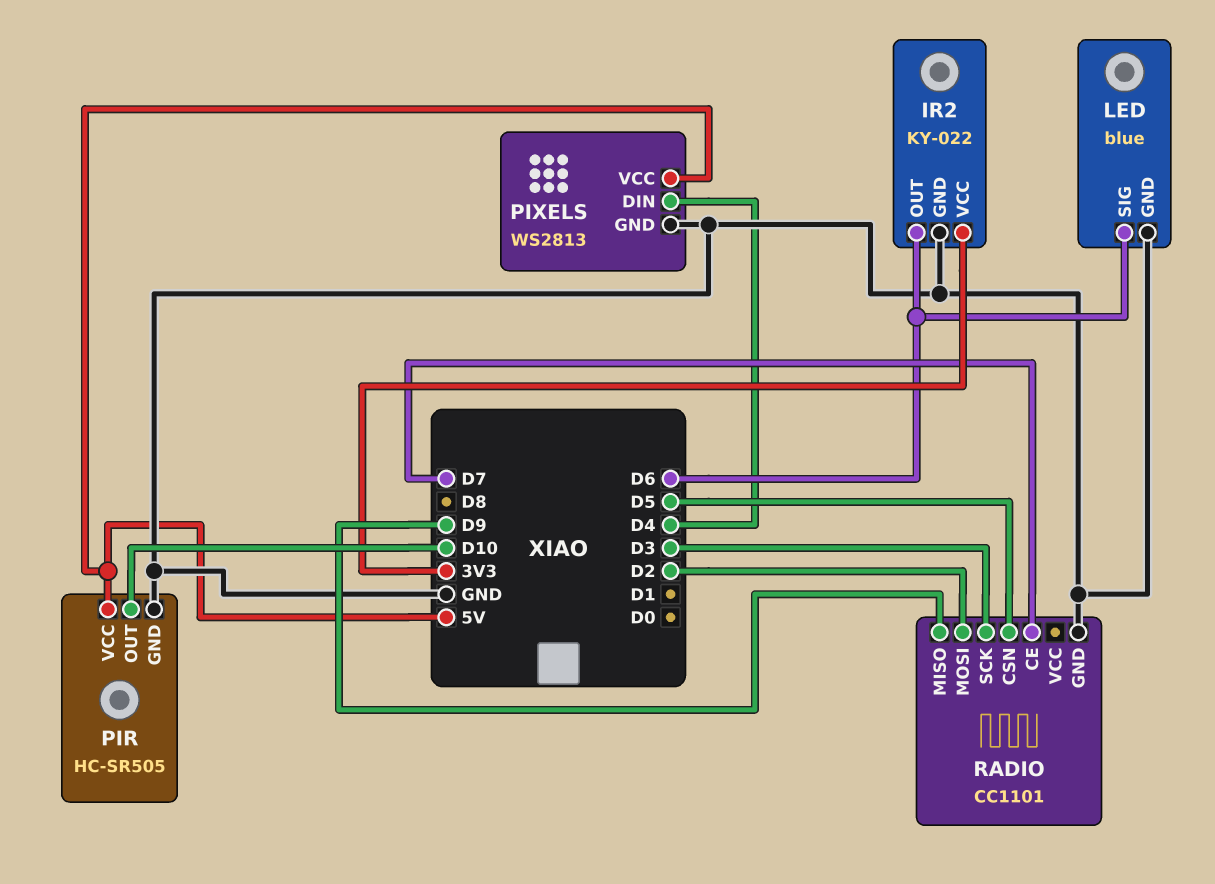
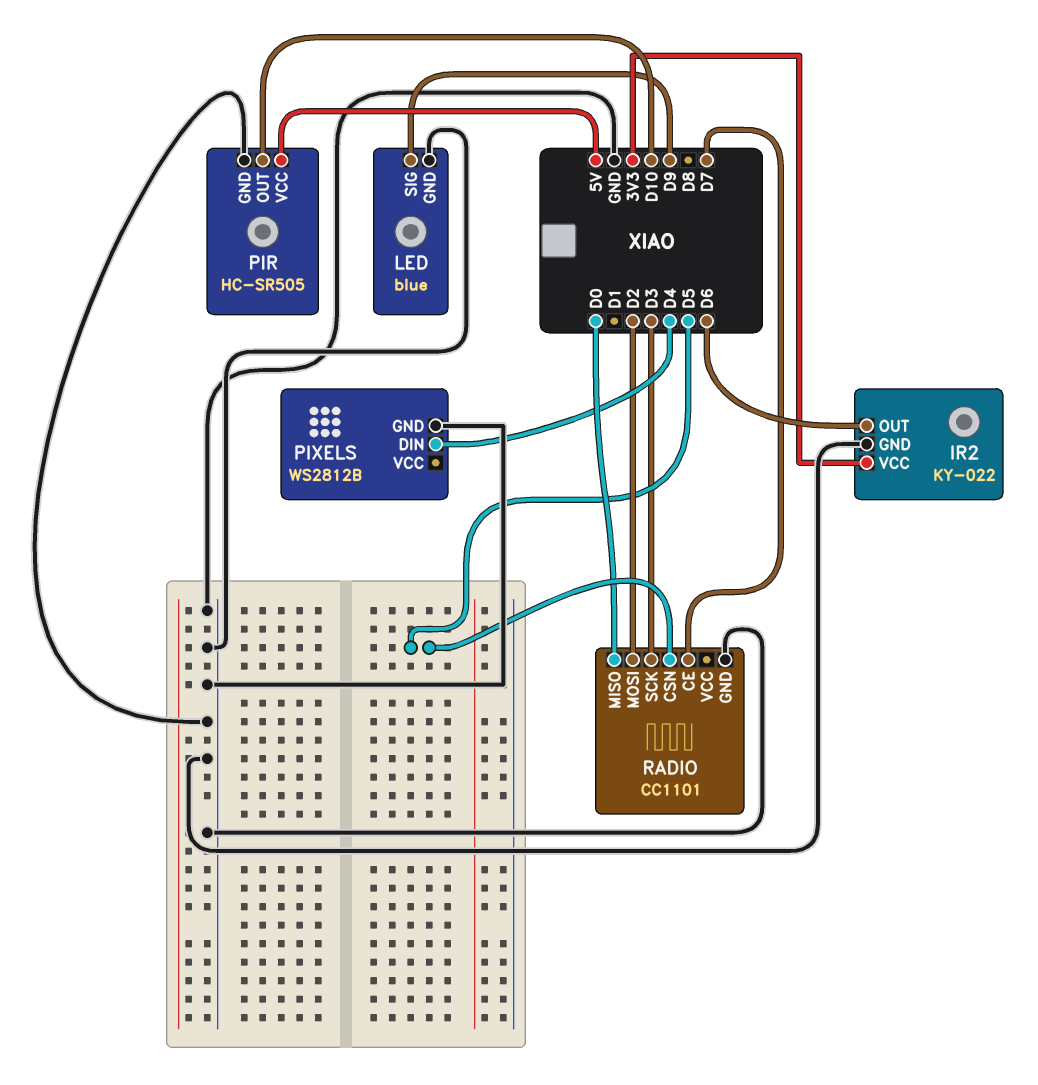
LED pin SIG: D6 -> D9
PIXELS: WS2813 -> WS2812B
PIXELS pin VCC: 5V -> none
RADIO pin MISO: D9 -> D0

